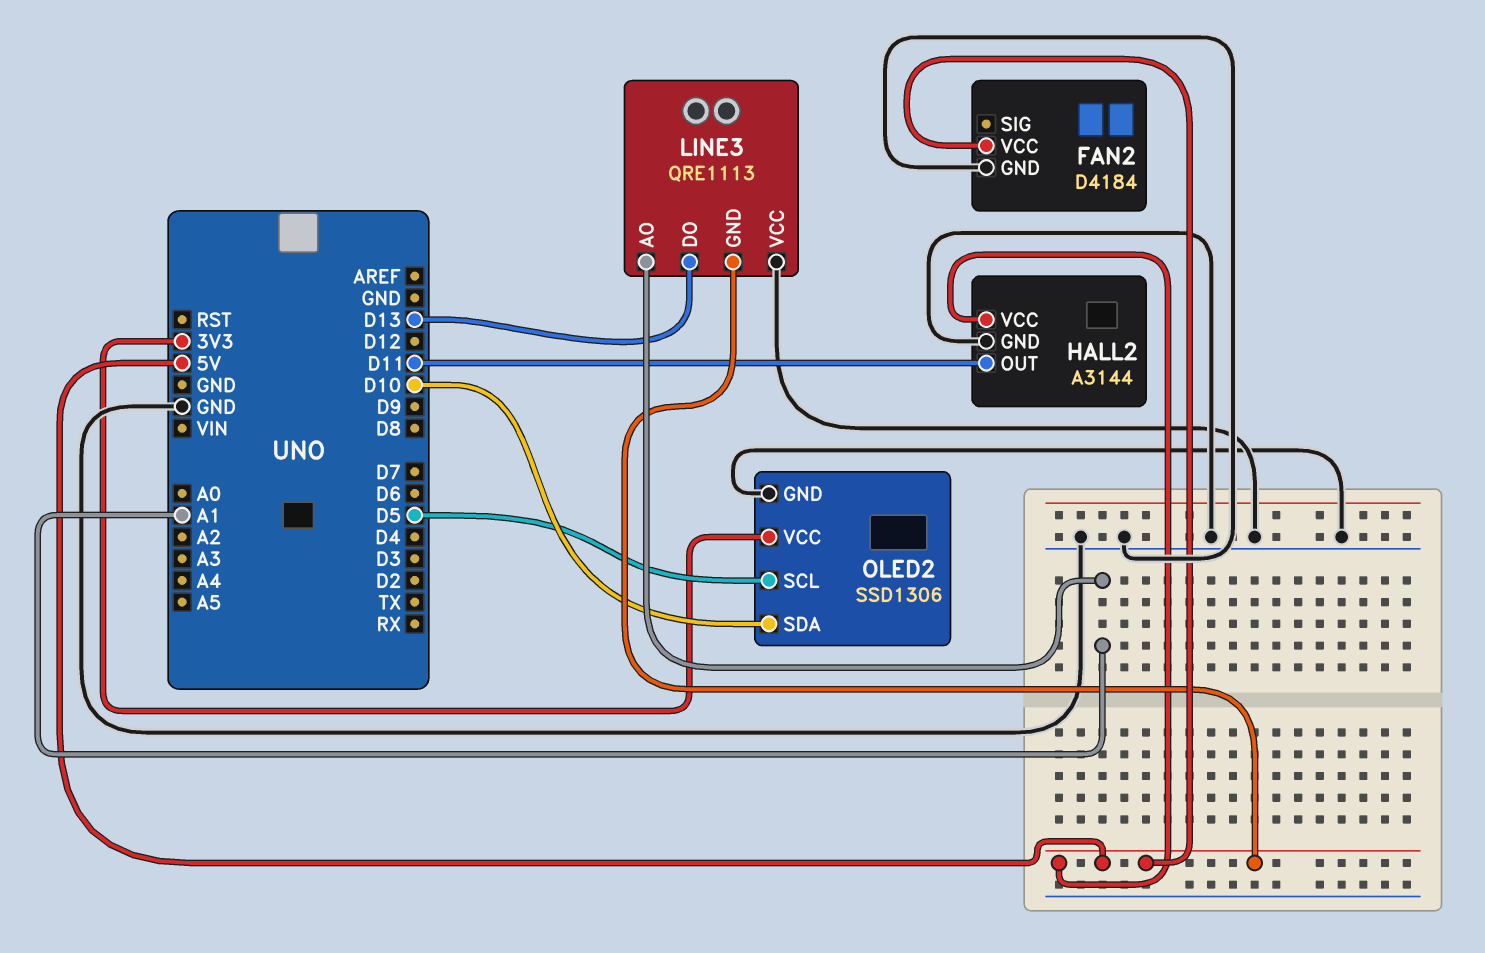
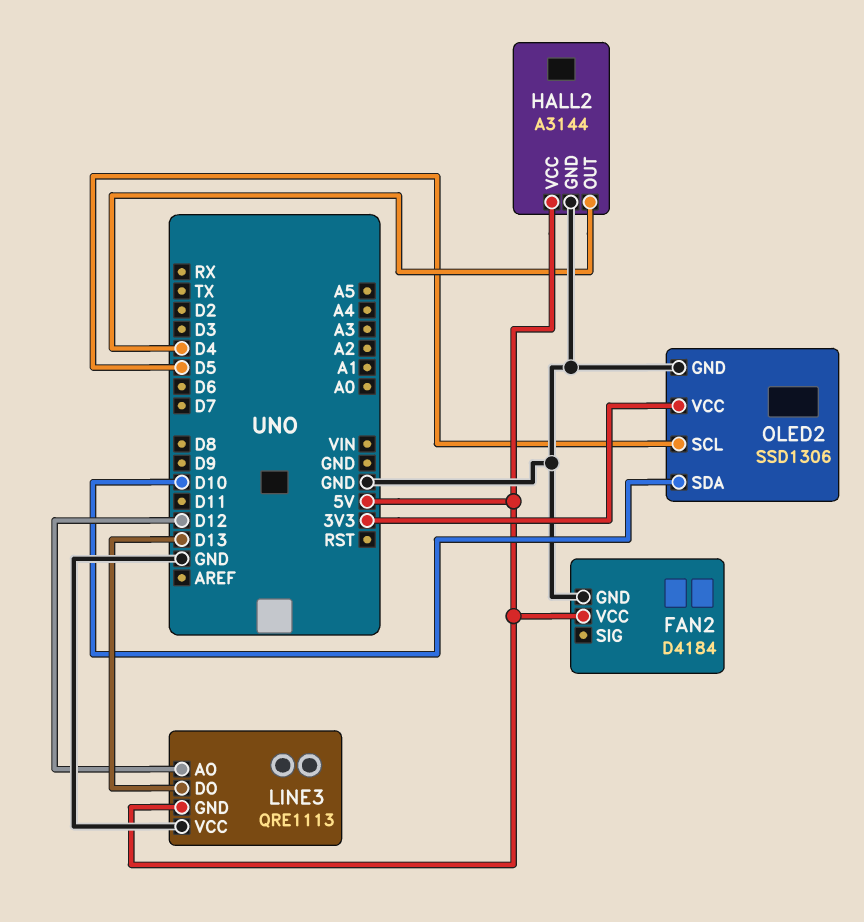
HALL2 pin OUT: D11 -> D4
LINE3 pin AO: A1 -> D12

